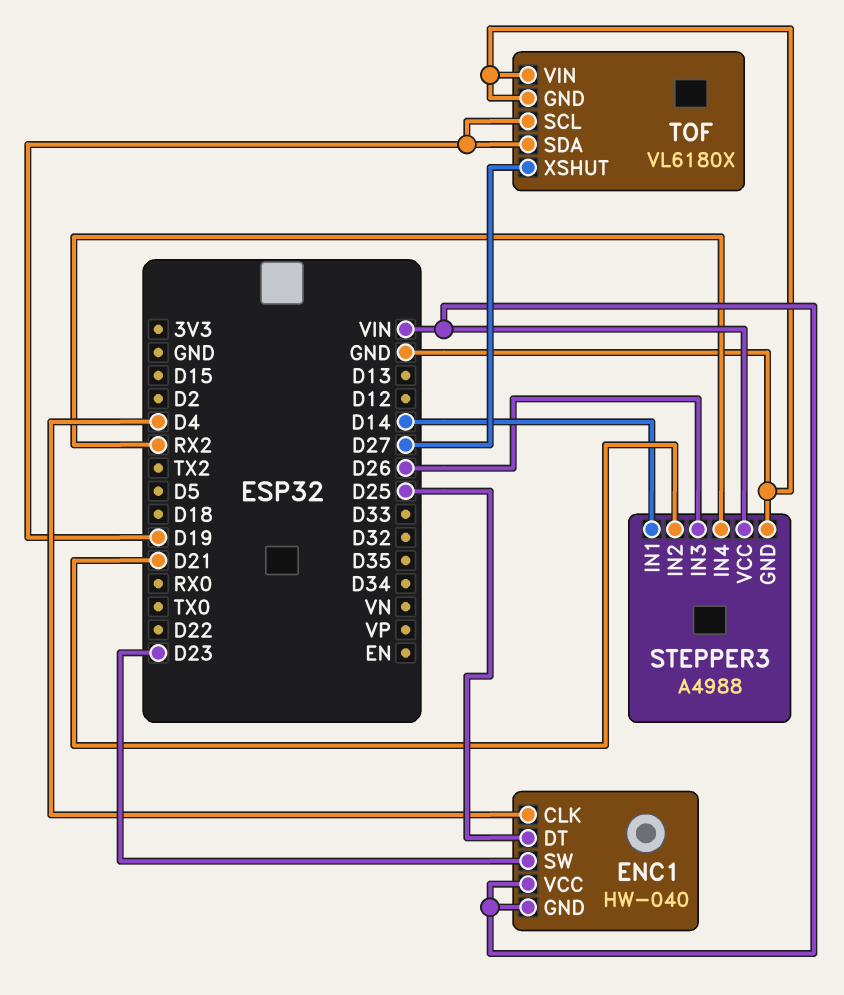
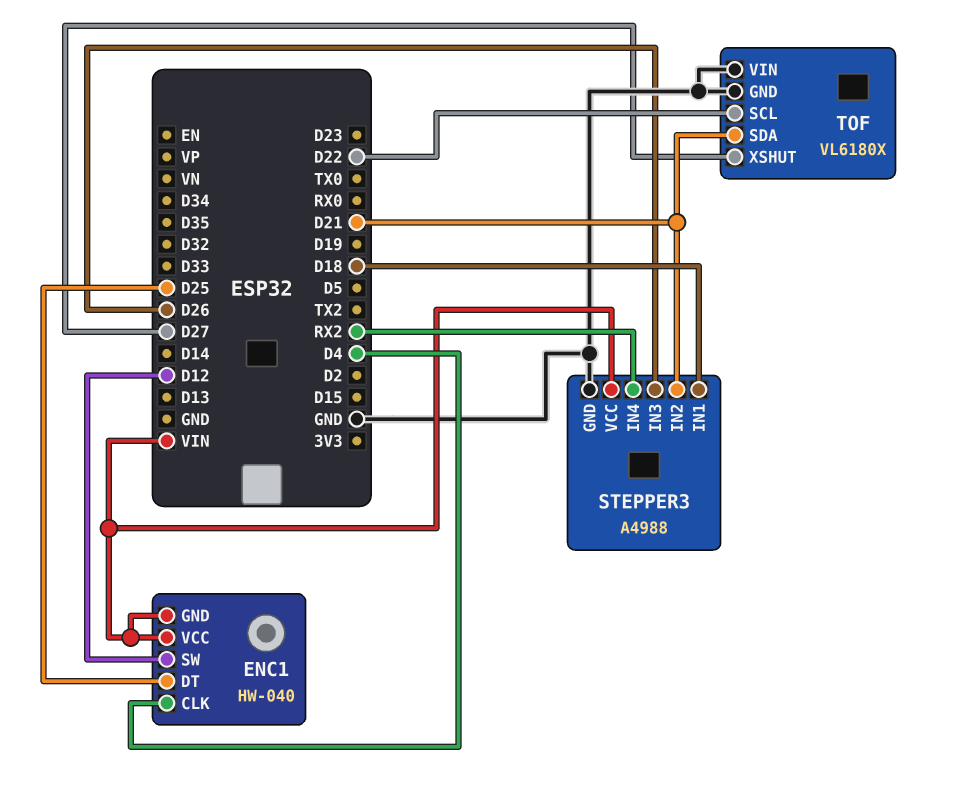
ENC1 pin SW: D23 -> D12
STEPPER3 pin IN1: D14 -> D18
TOF pin SCL: D19 -> D22
TOF pin SDA: D19 -> D21

